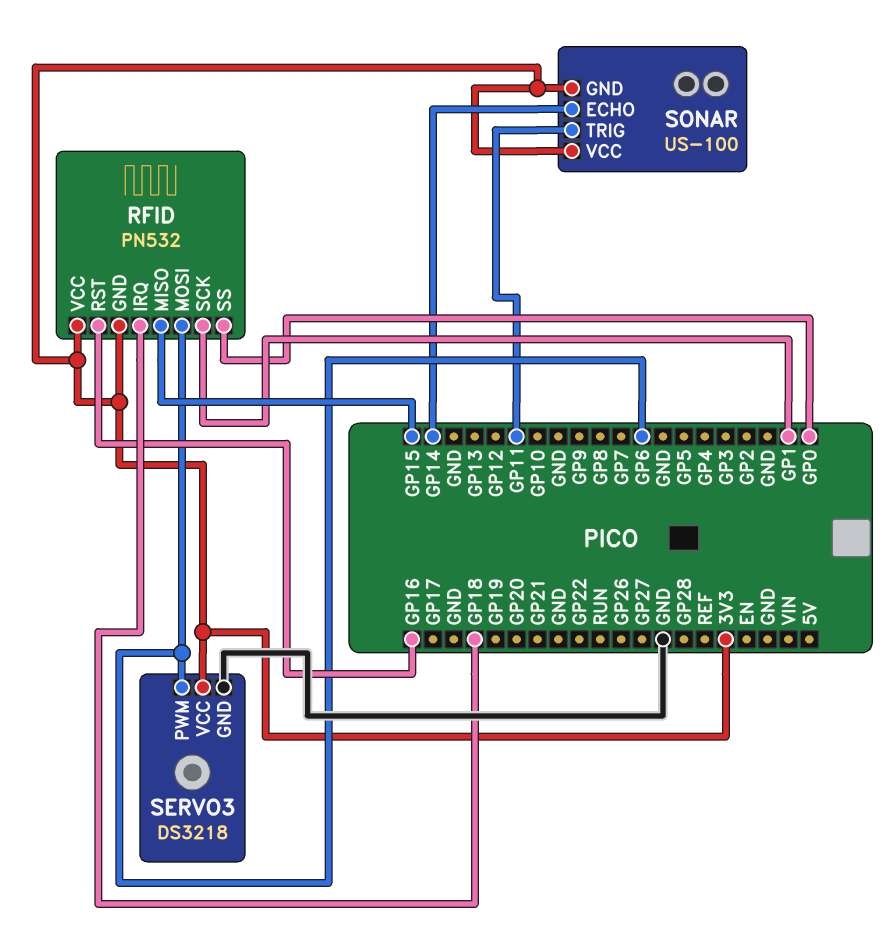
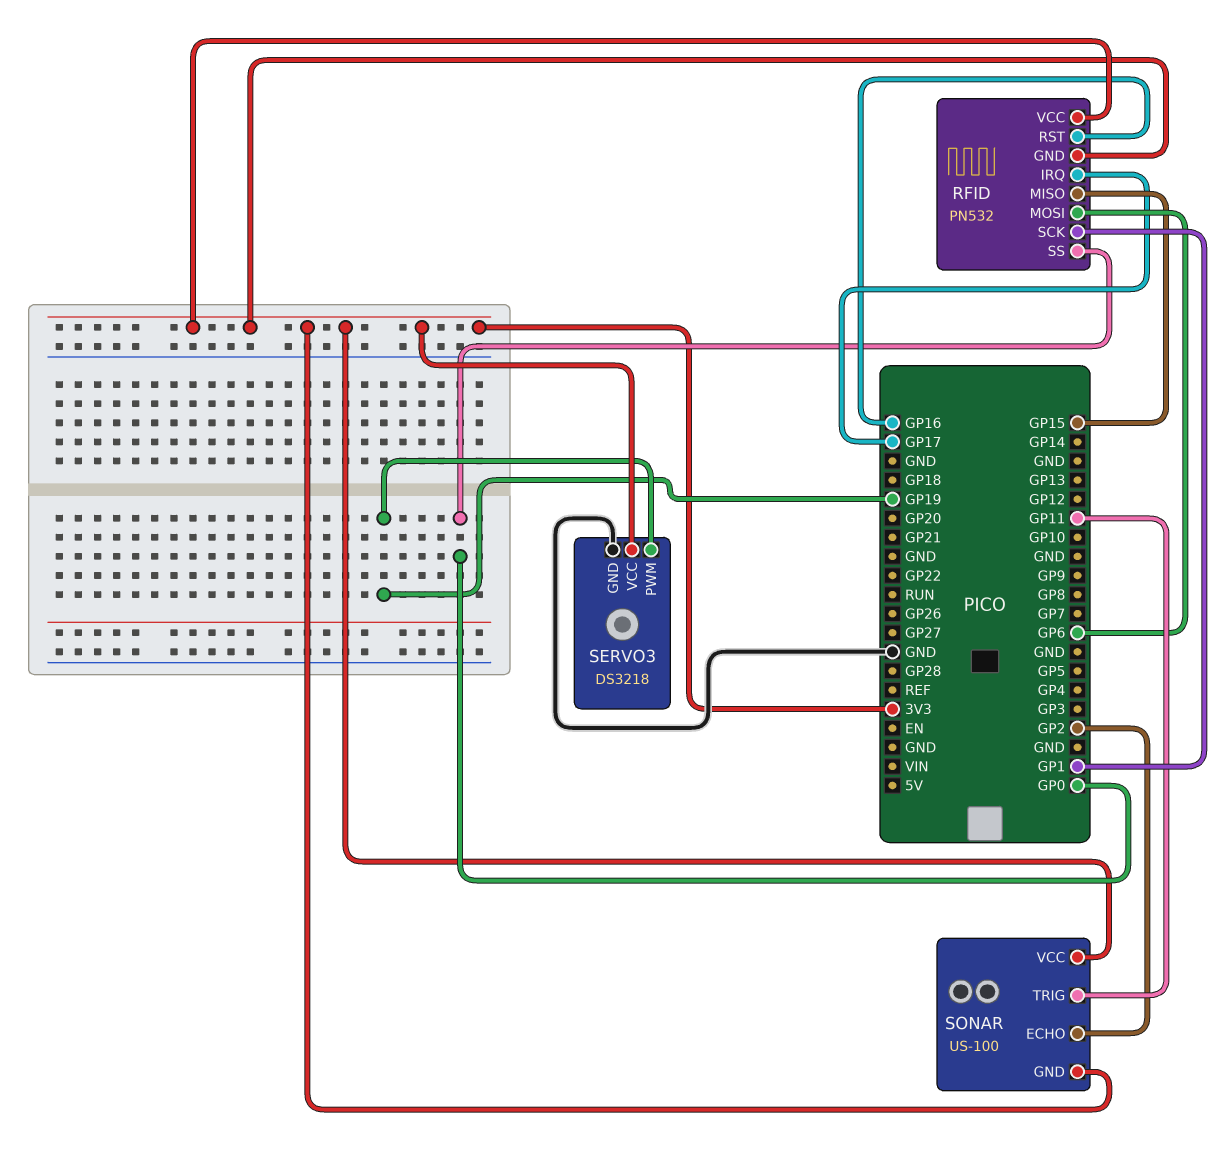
RFID pin IRQ: GP18 -> GP17
SERVO3 pin PWM: GP6 -> GP19
SONAR pin ECHO: GP14 -> GP2

